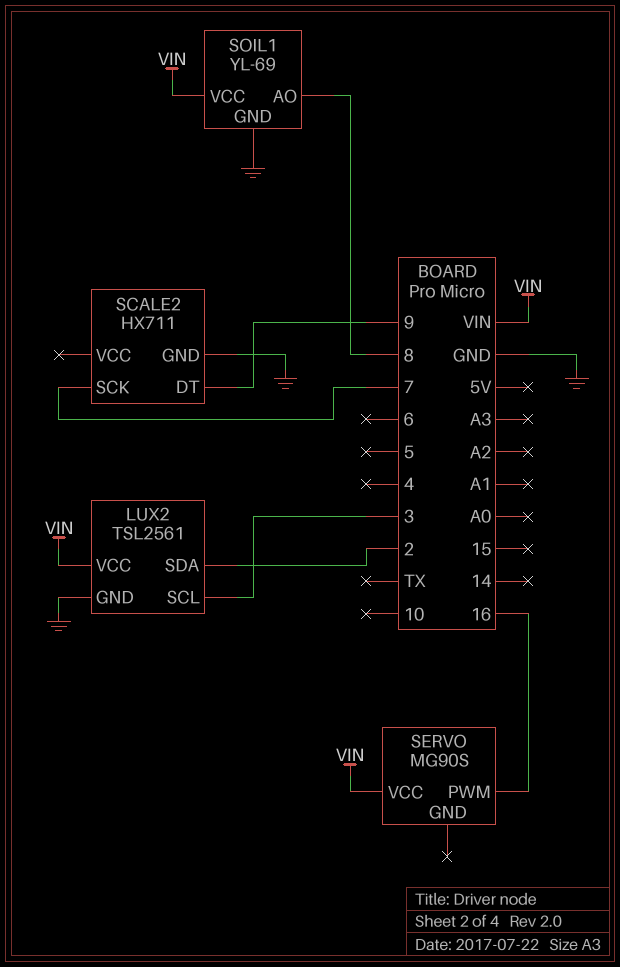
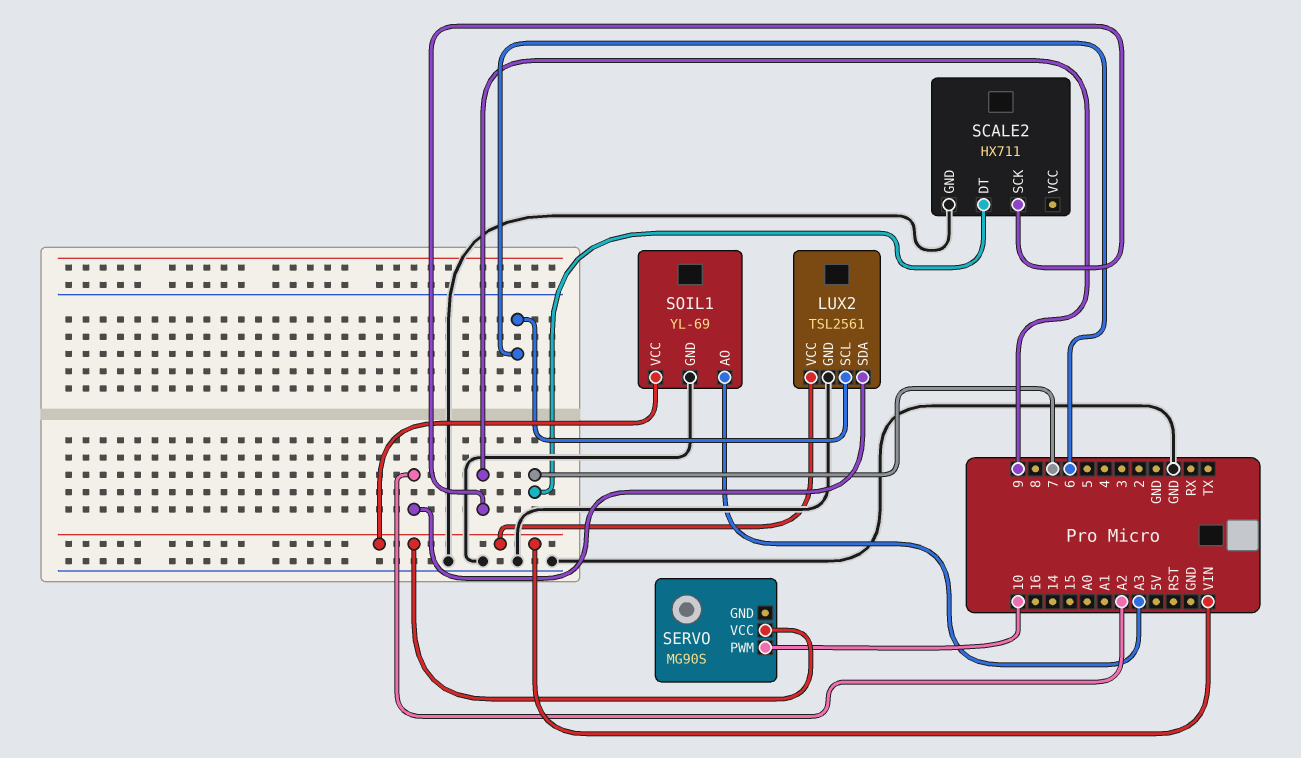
LUX2 pin SCL: 3 -> 6
LUX2 pin SDA: 2 -> A2
SCALE2 pin DT: 9 -> 7
SCALE2 pin SCK: 7 -> 9
SERVO pin PWM: 16 -> 10
SOIL1 pin AO: 8 -> A3

